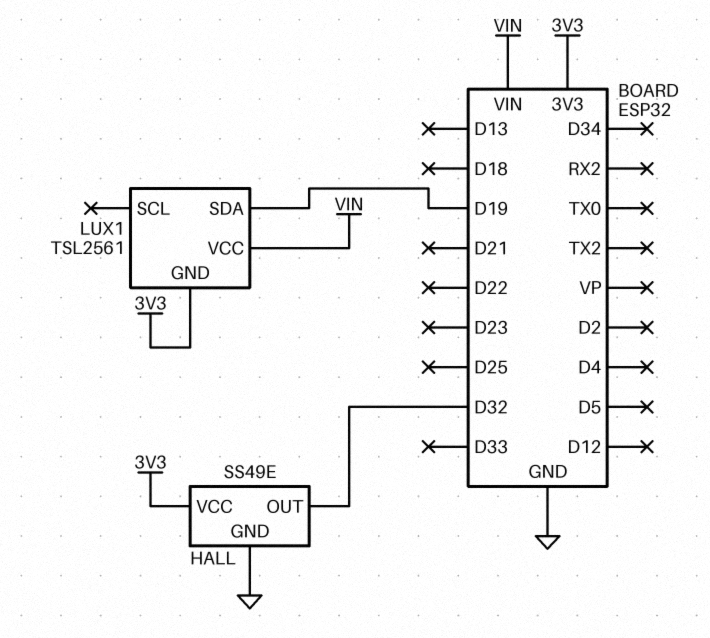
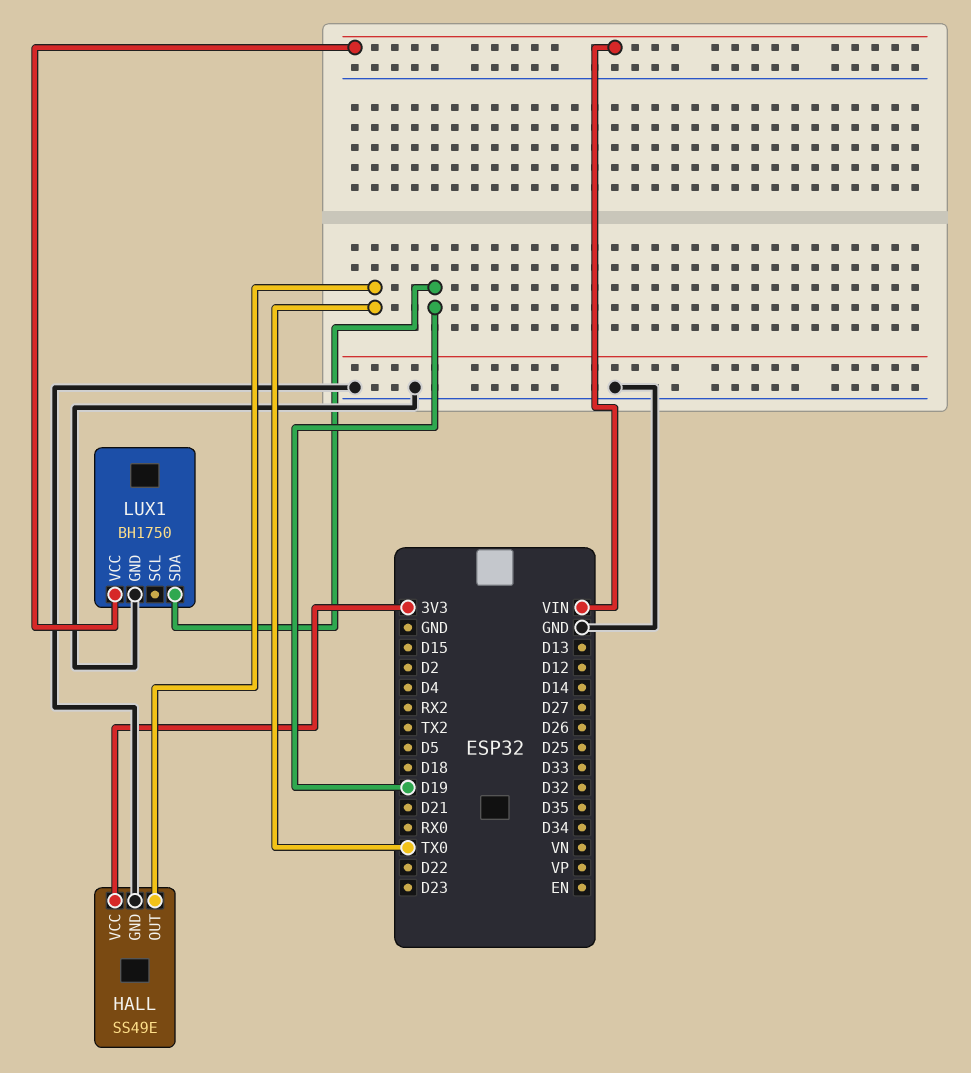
HALL pin OUT: D32 -> TX0
LUX1: TSL2561 -> BH1750
LUX1 pin GND: 3V3 -> GND

